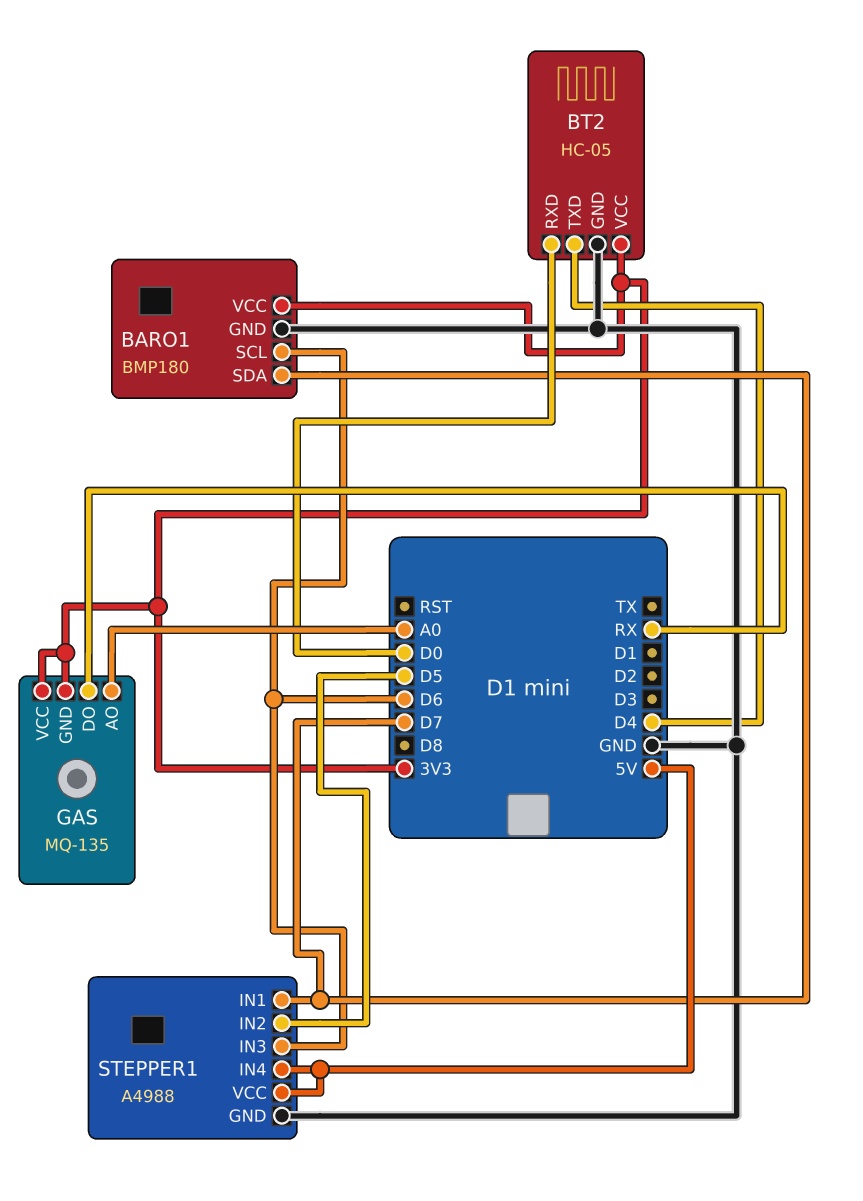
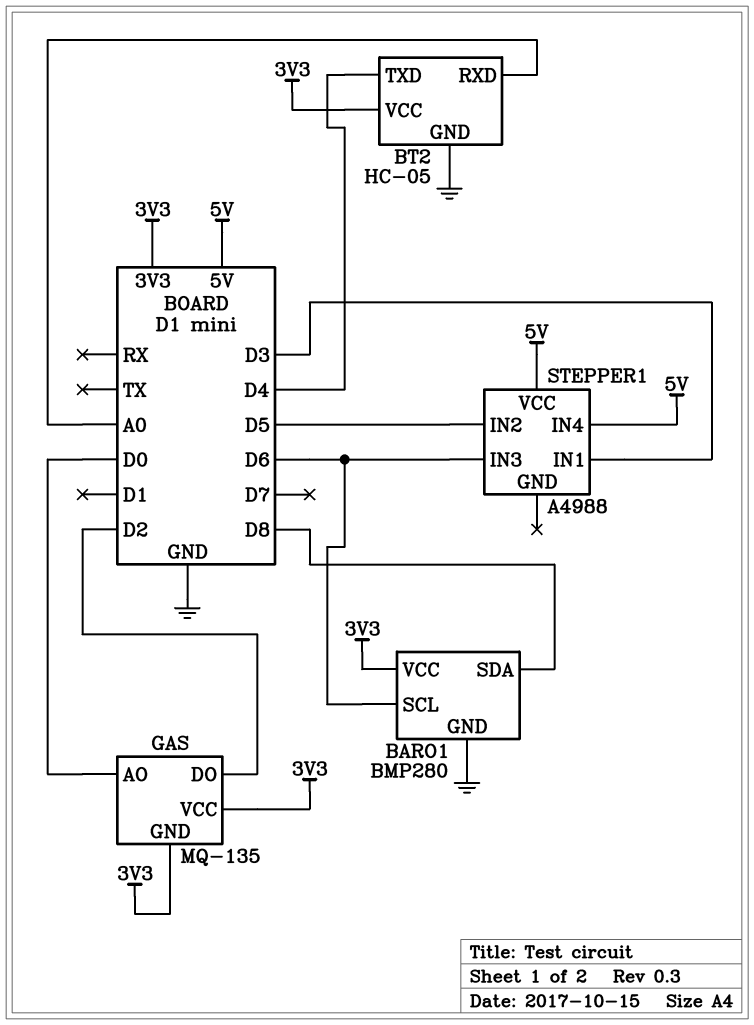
BARO1: BMP180 -> BMP280
BARO1 pin SDA: D7 -> D8
BT2 pin RXD: D0 -> A0
GAS pin AO: A0 -> D0
GAS pin DO: RX -> D2
STEPPER1 pin GND: GND -> none
STEPPER1 pin IN1: D7 -> D3

